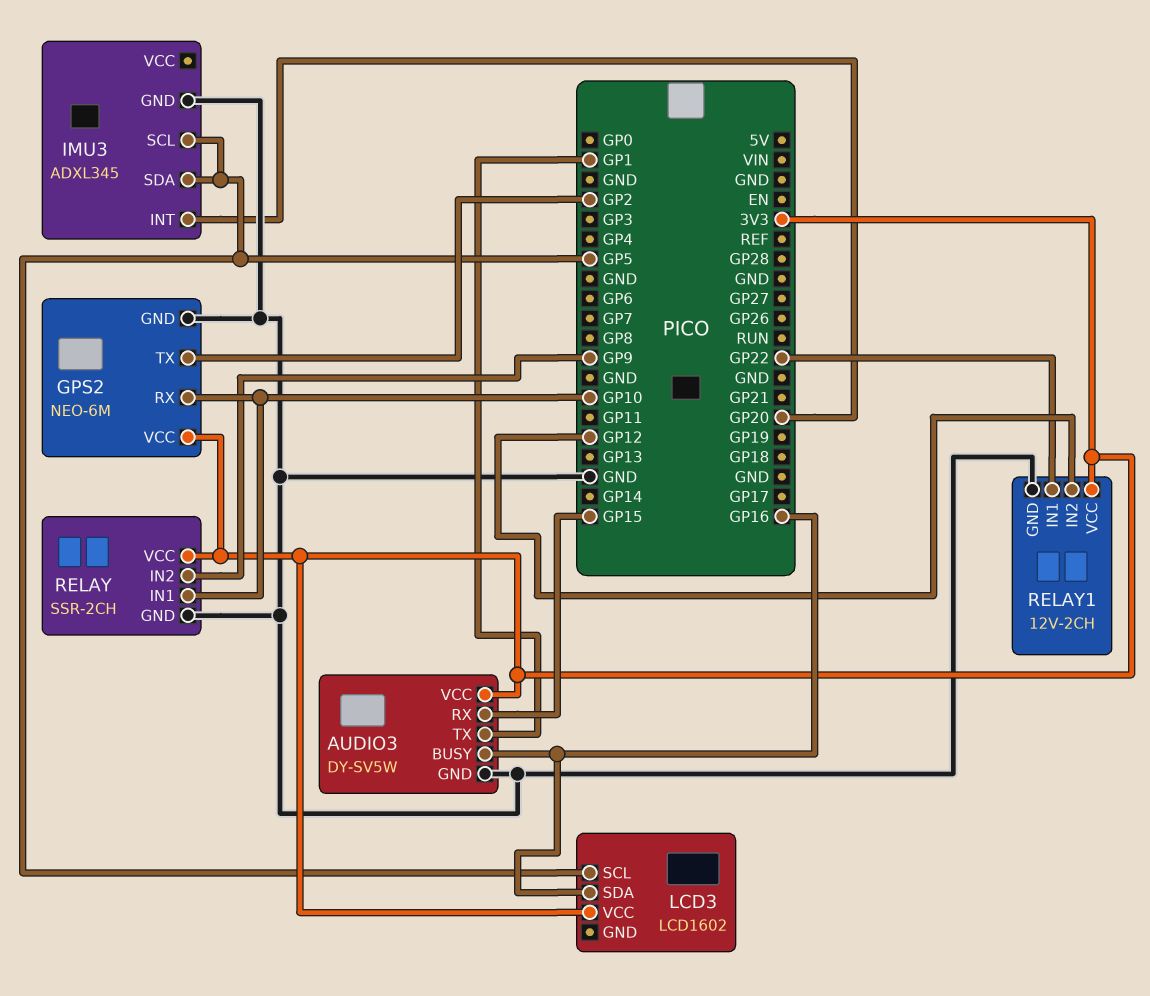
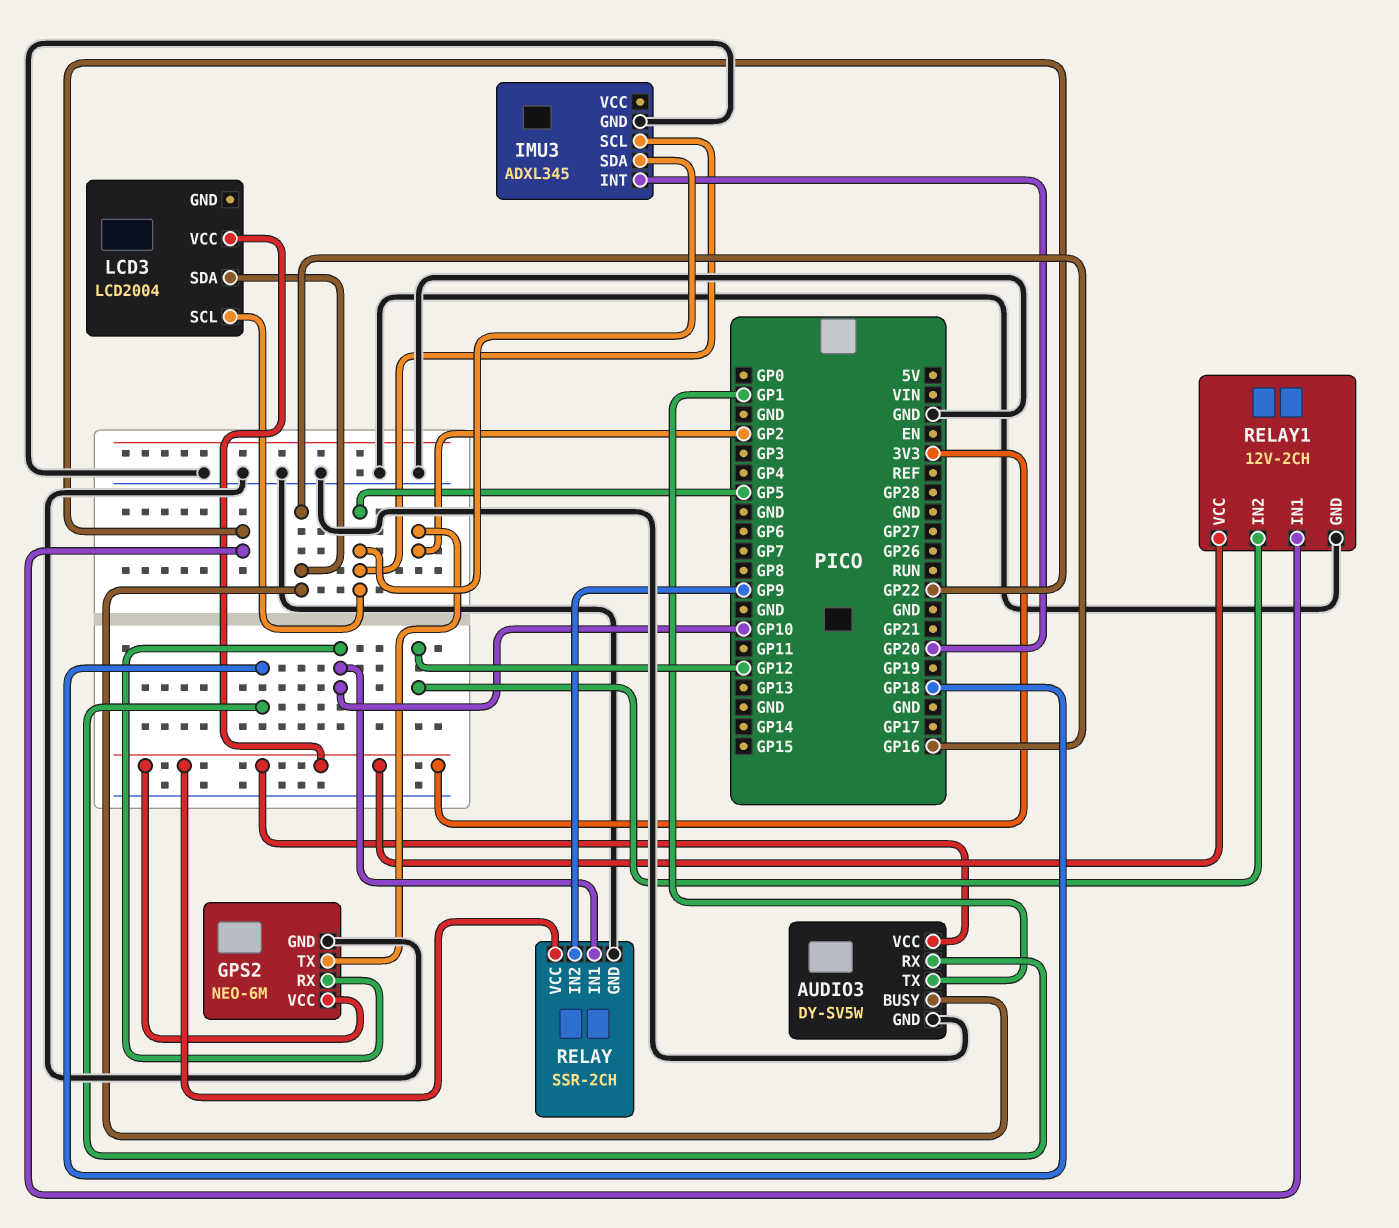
AUDIO3 pin RX: GP15 -> GP18
LCD3: LCD1602 -> LCD2004

